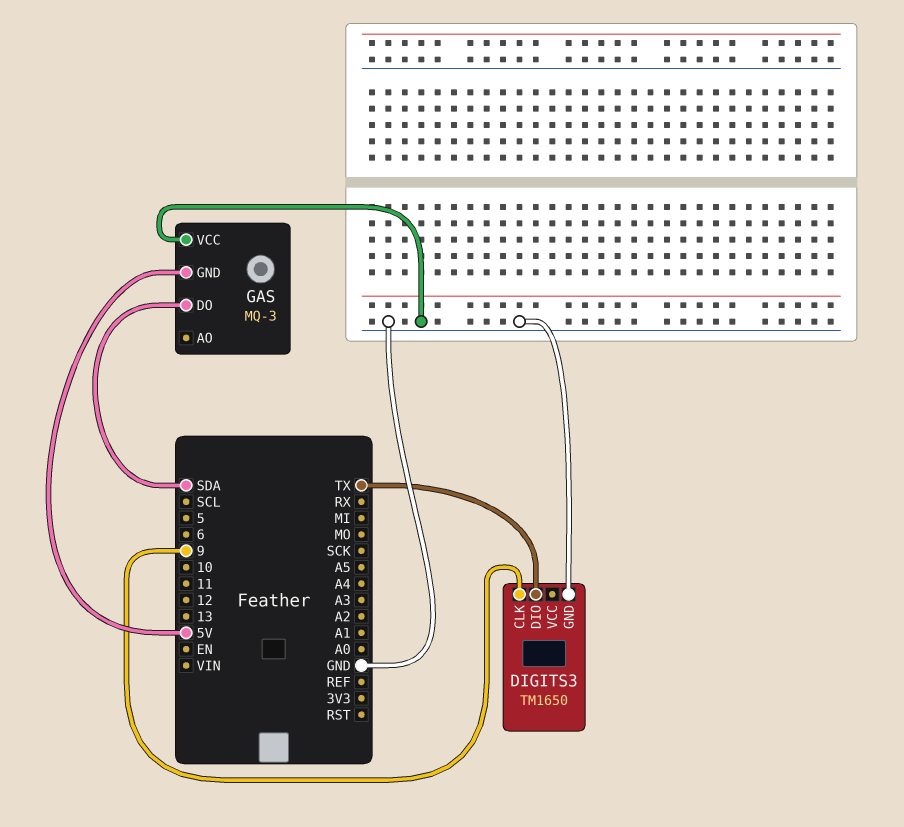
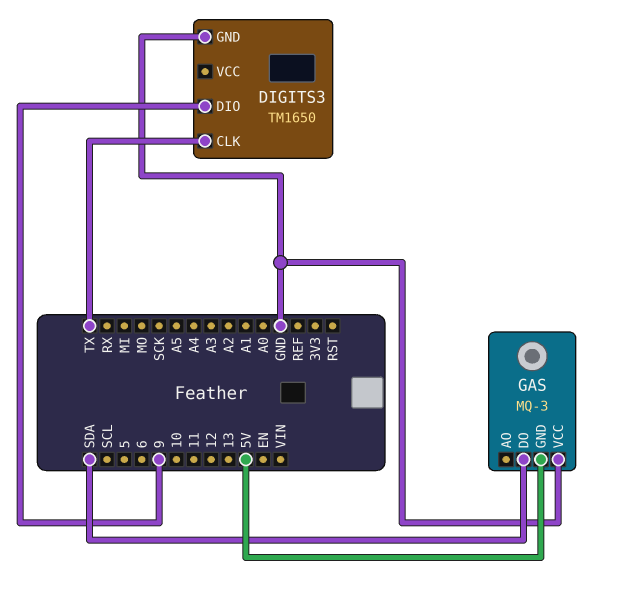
DIGITS3 pin CLK: 9 -> TX
DIGITS3 pin DIO: TX -> 9

